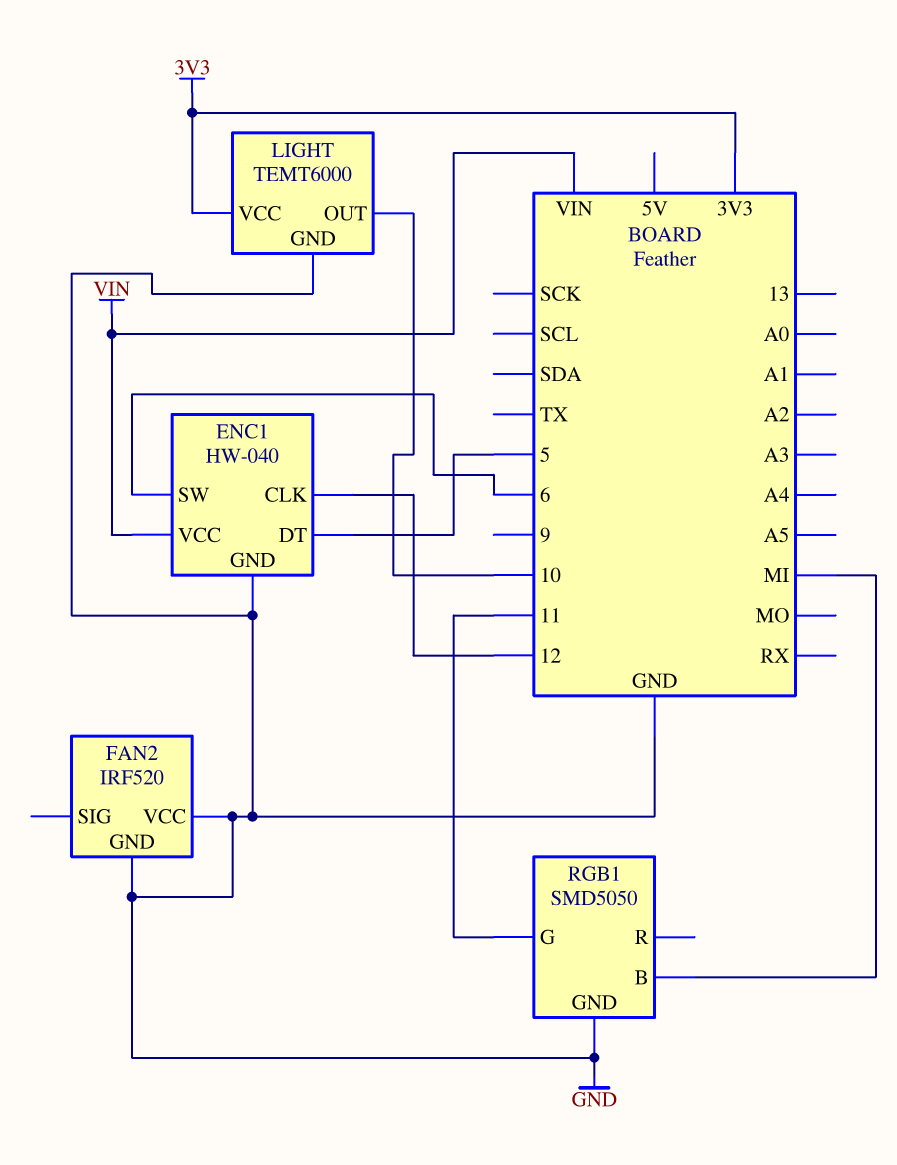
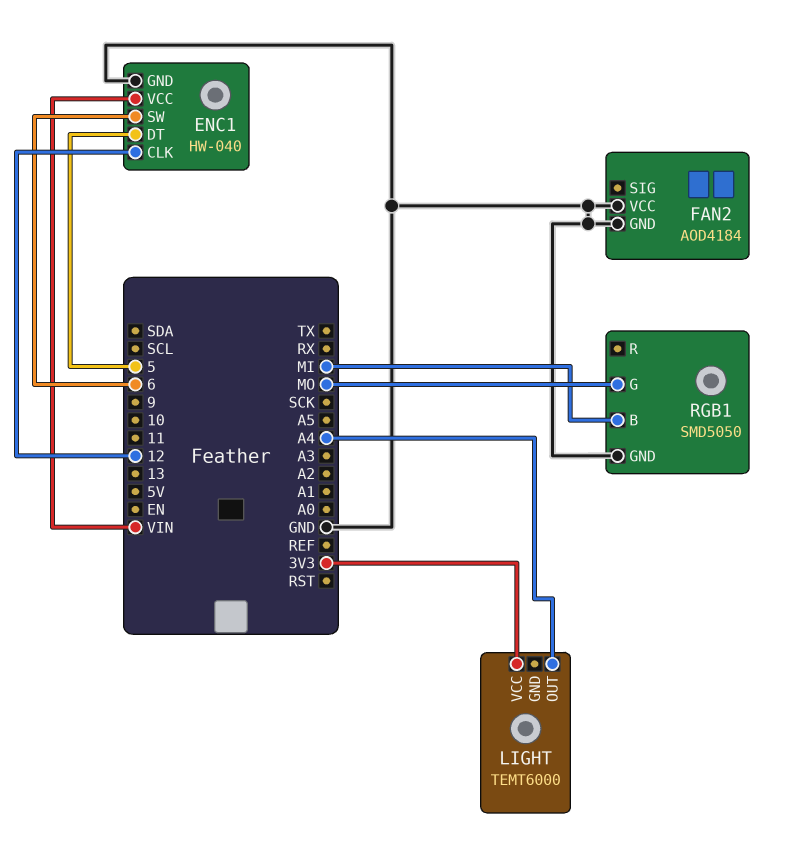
FAN2: IRF520 -> AOD4184
LIGHT pin GND: GND -> none
LIGHT pin OUT: 10 -> A4
RGB1 pin G: 11 -> MO

